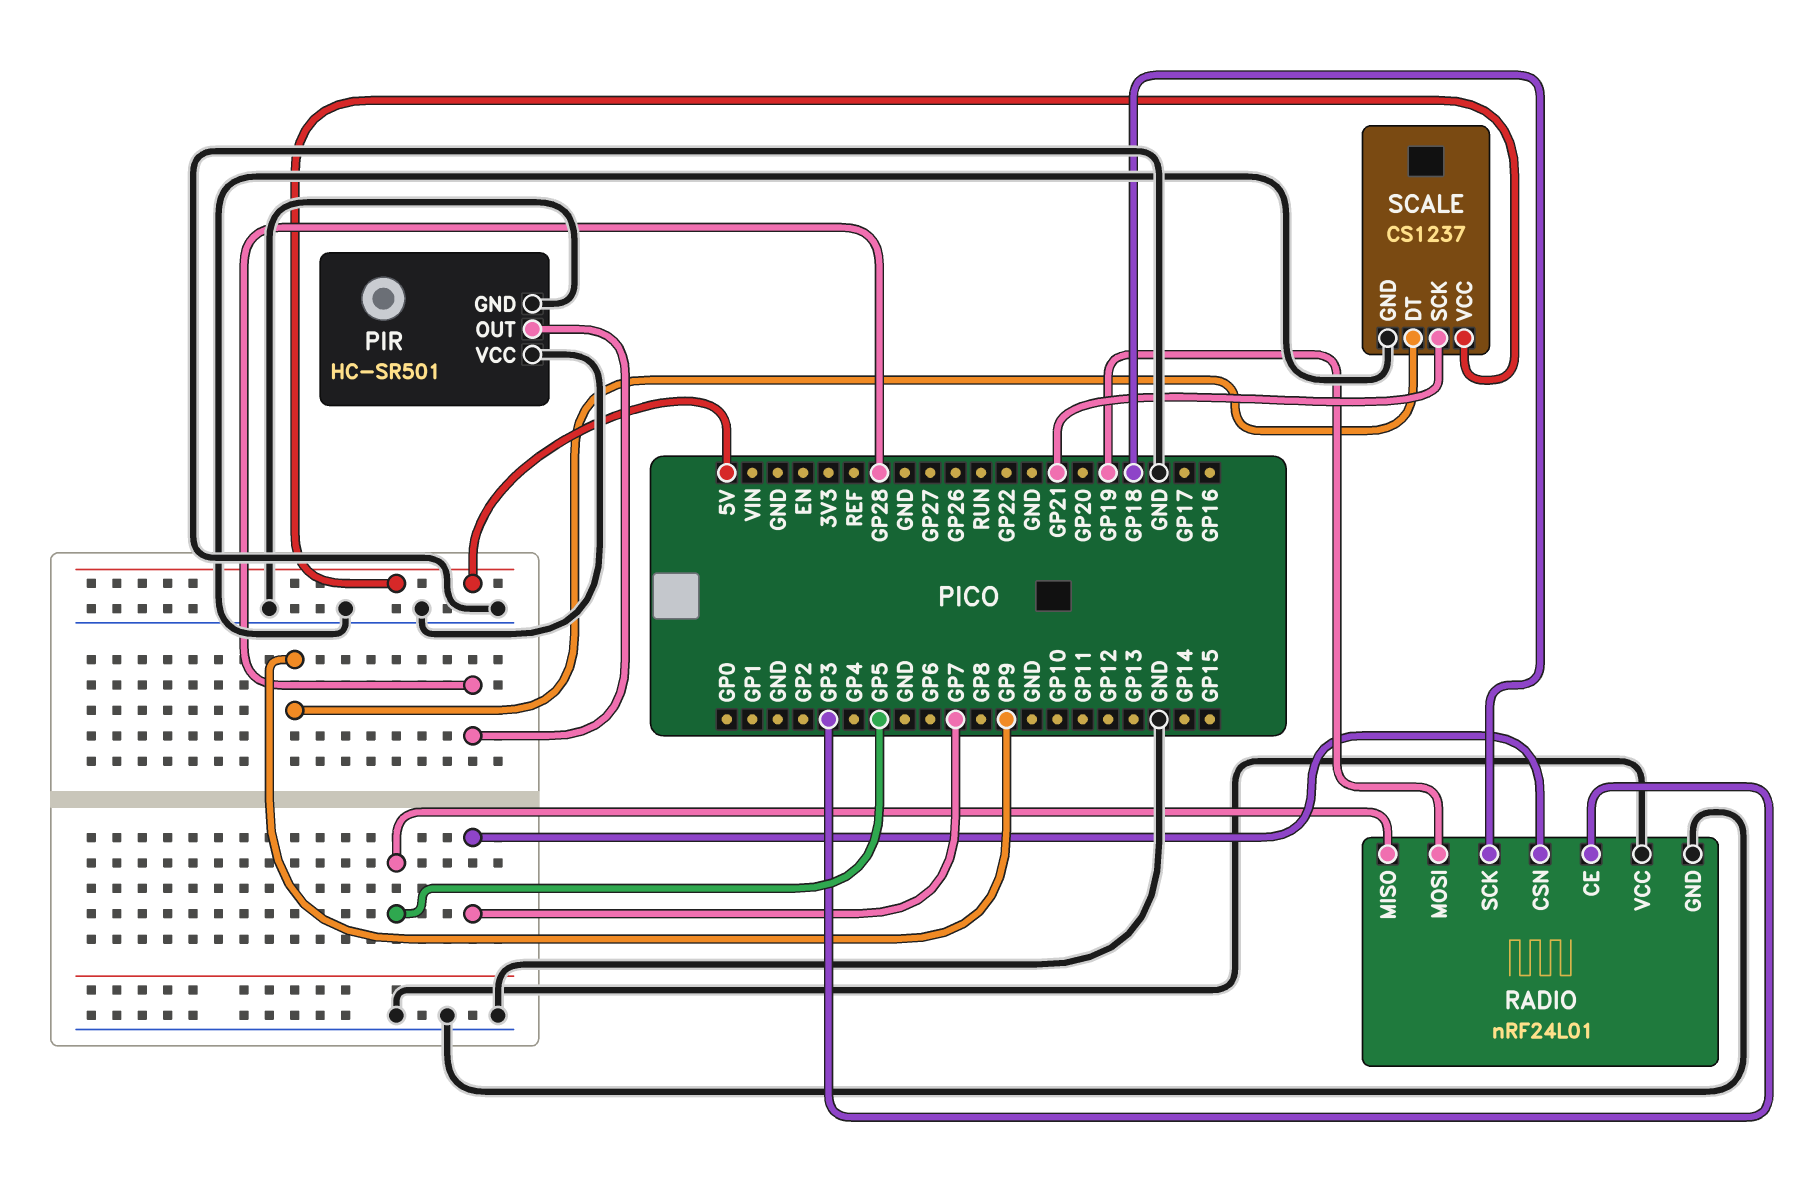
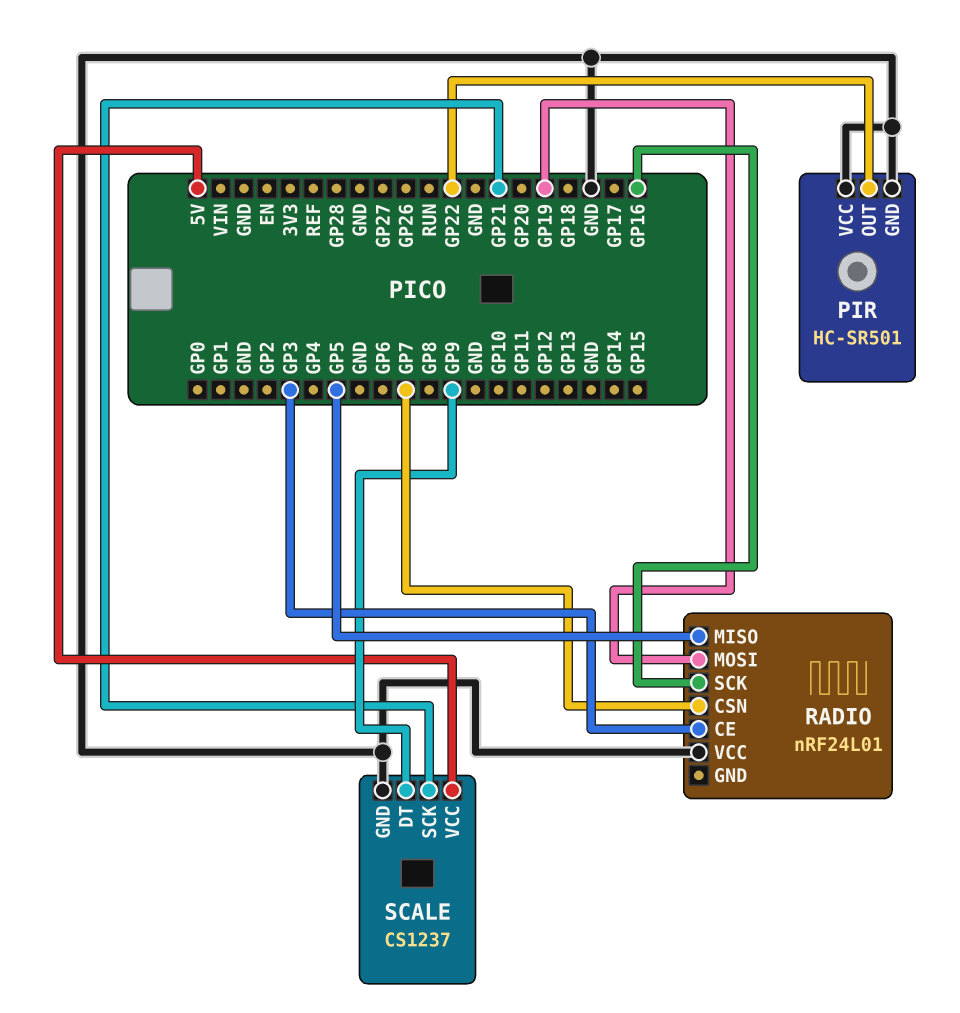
PIR pin OUT: GP28 -> GP22
RADIO pin GND: GND -> none
RADIO pin SCK: GP18 -> GP16

